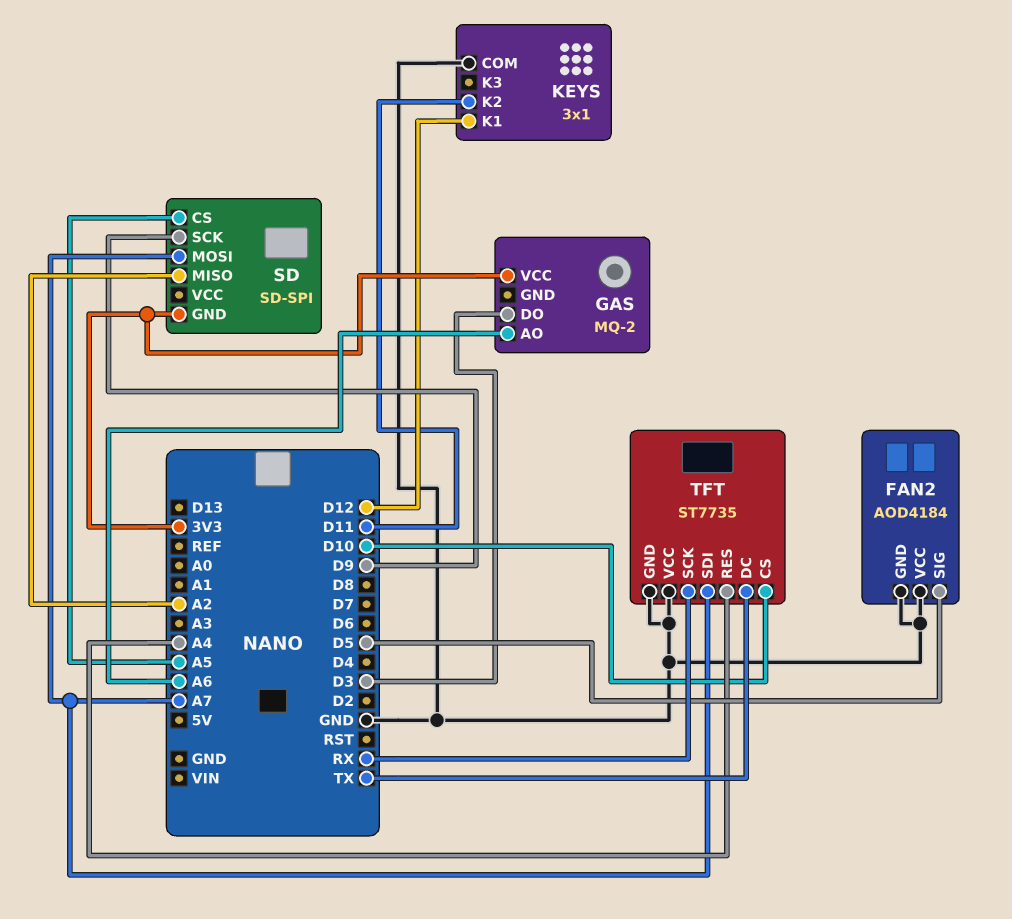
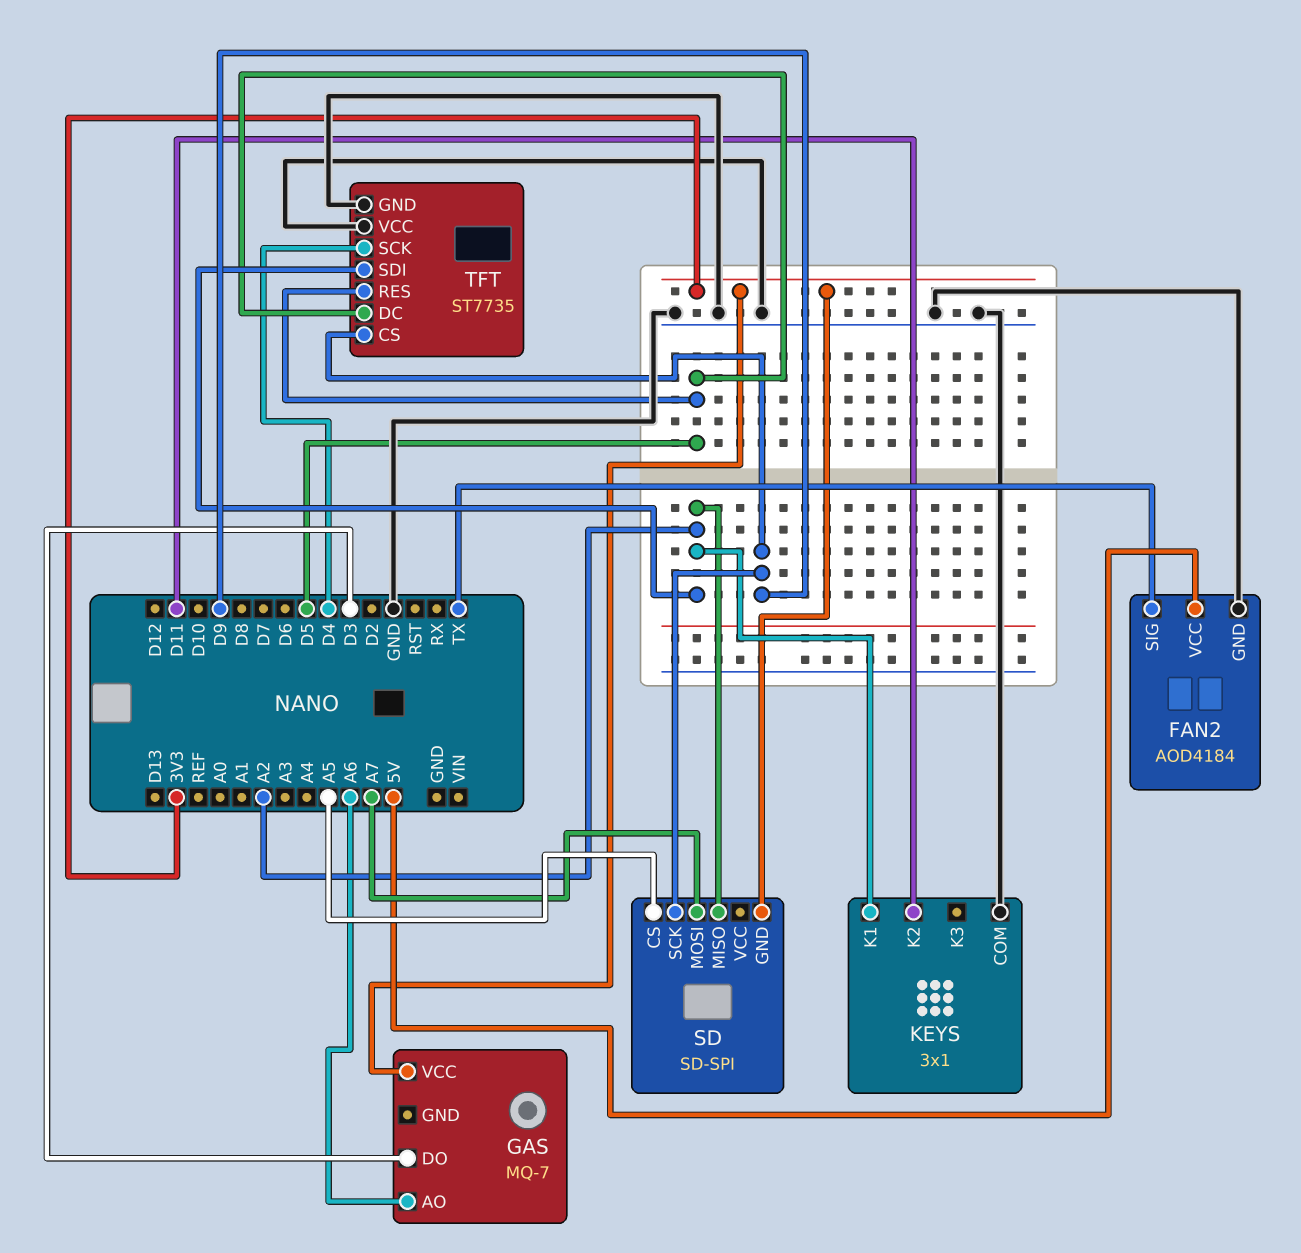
FAN2 pin SIG: D5 -> TX
FAN2 pin VCC: GND -> 5V
GAS: MQ-2 -> MQ-7
KEYS pin K1: D12 -> A2
TFT pin CS: D10 -> D9
TFT pin DC: TX -> D5
TFT pin RES: A4 -> D5
TFT pin SCK: RX -> D4
TFT pin SDI: A7 -> A2

